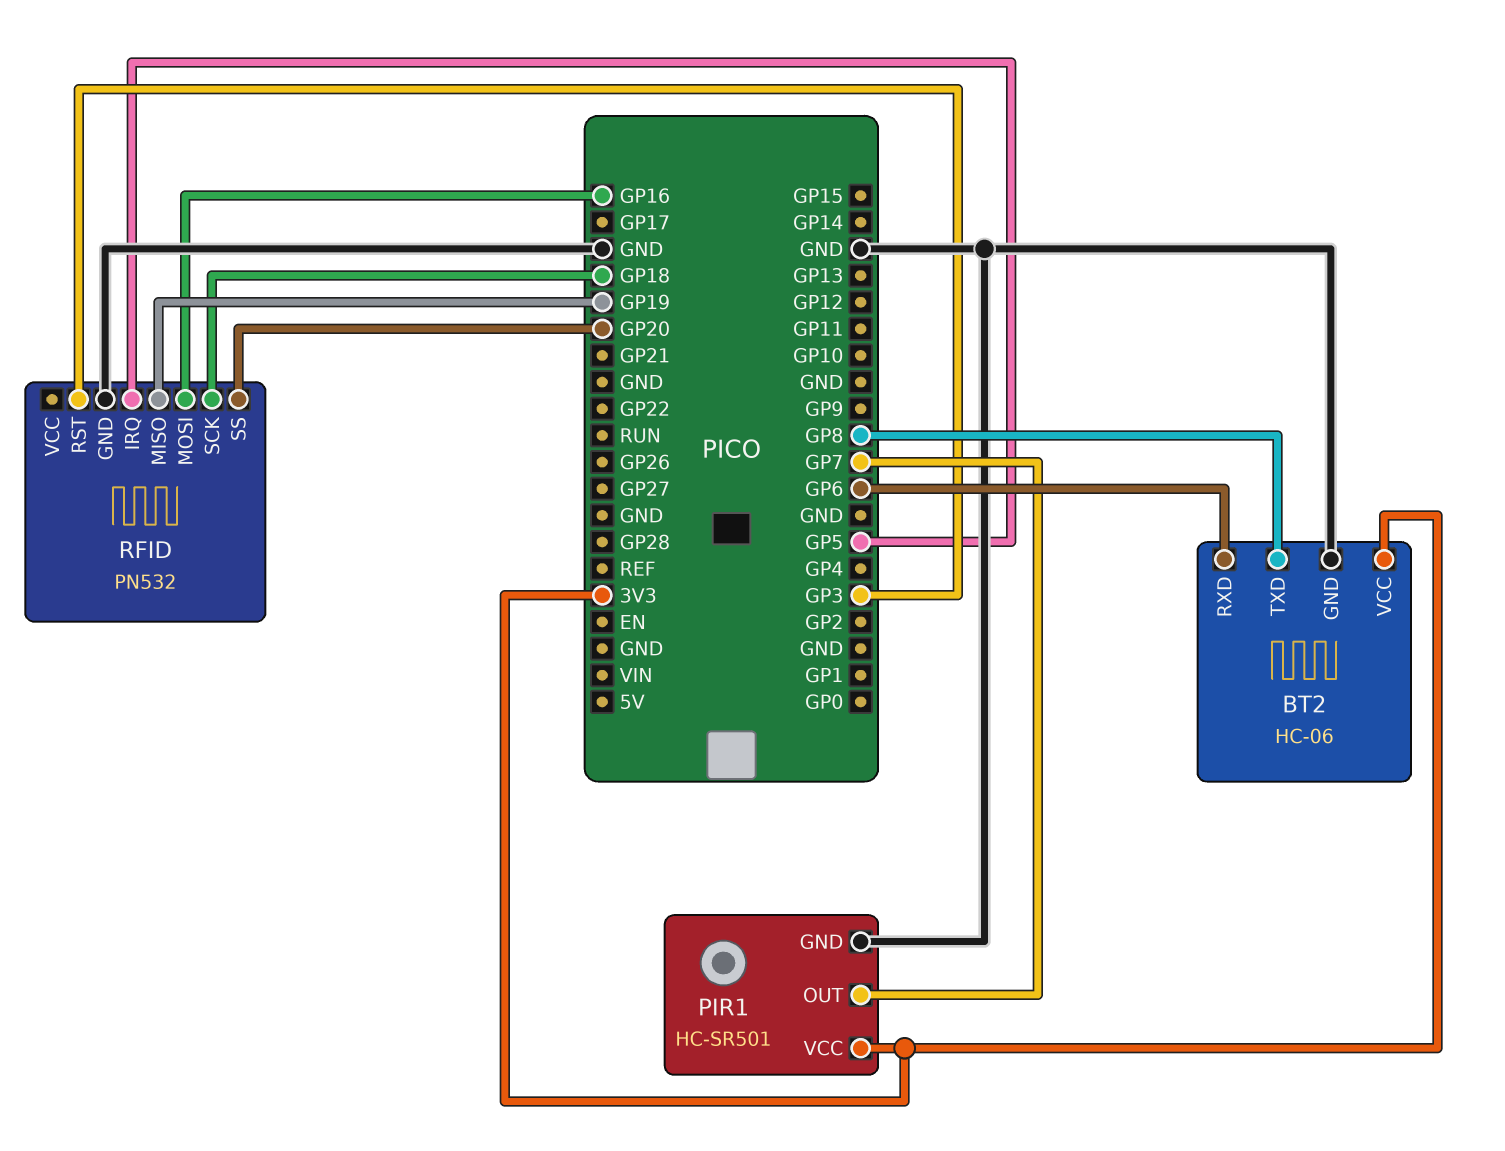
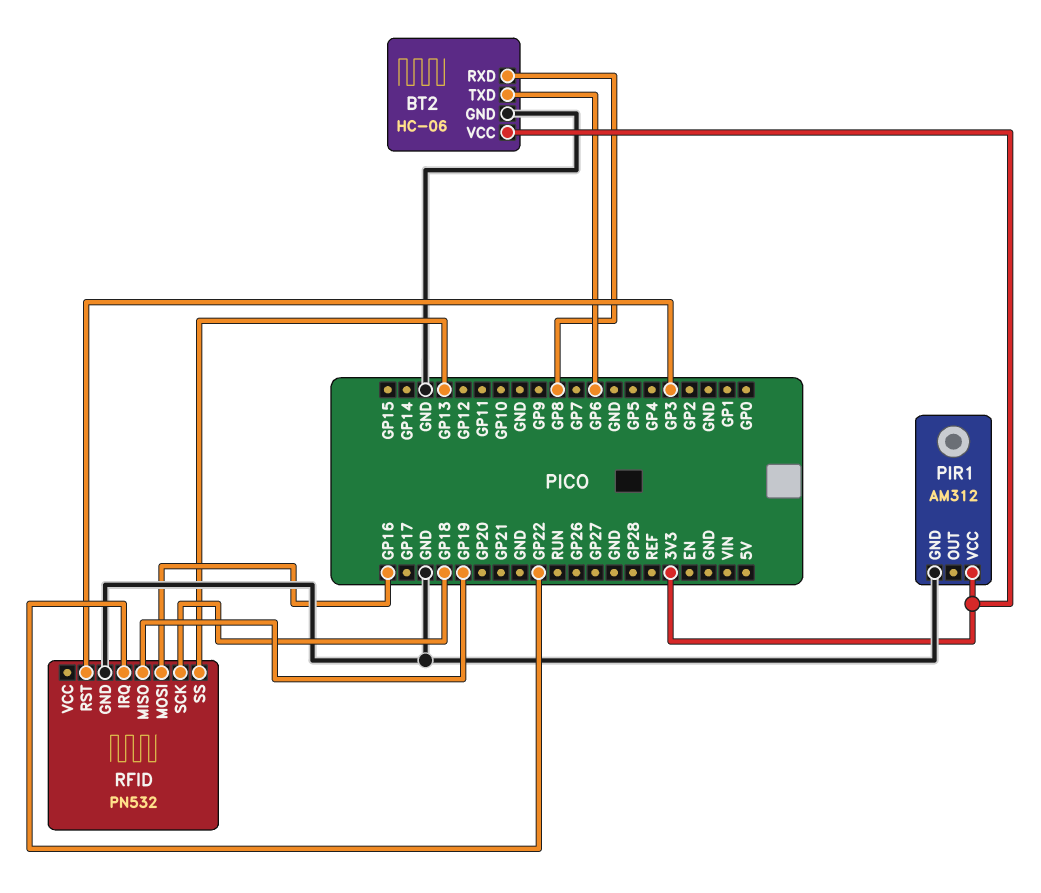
BT2 pin RXD: GP6 -> GP8
BT2 pin TXD: GP8 -> GP6
PIR1: HC-SR501 -> AM312
PIR1 pin OUT: GP7 -> none
RFID pin IRQ: GP5 -> GP22
RFID pin SS: GP20 -> GP13

